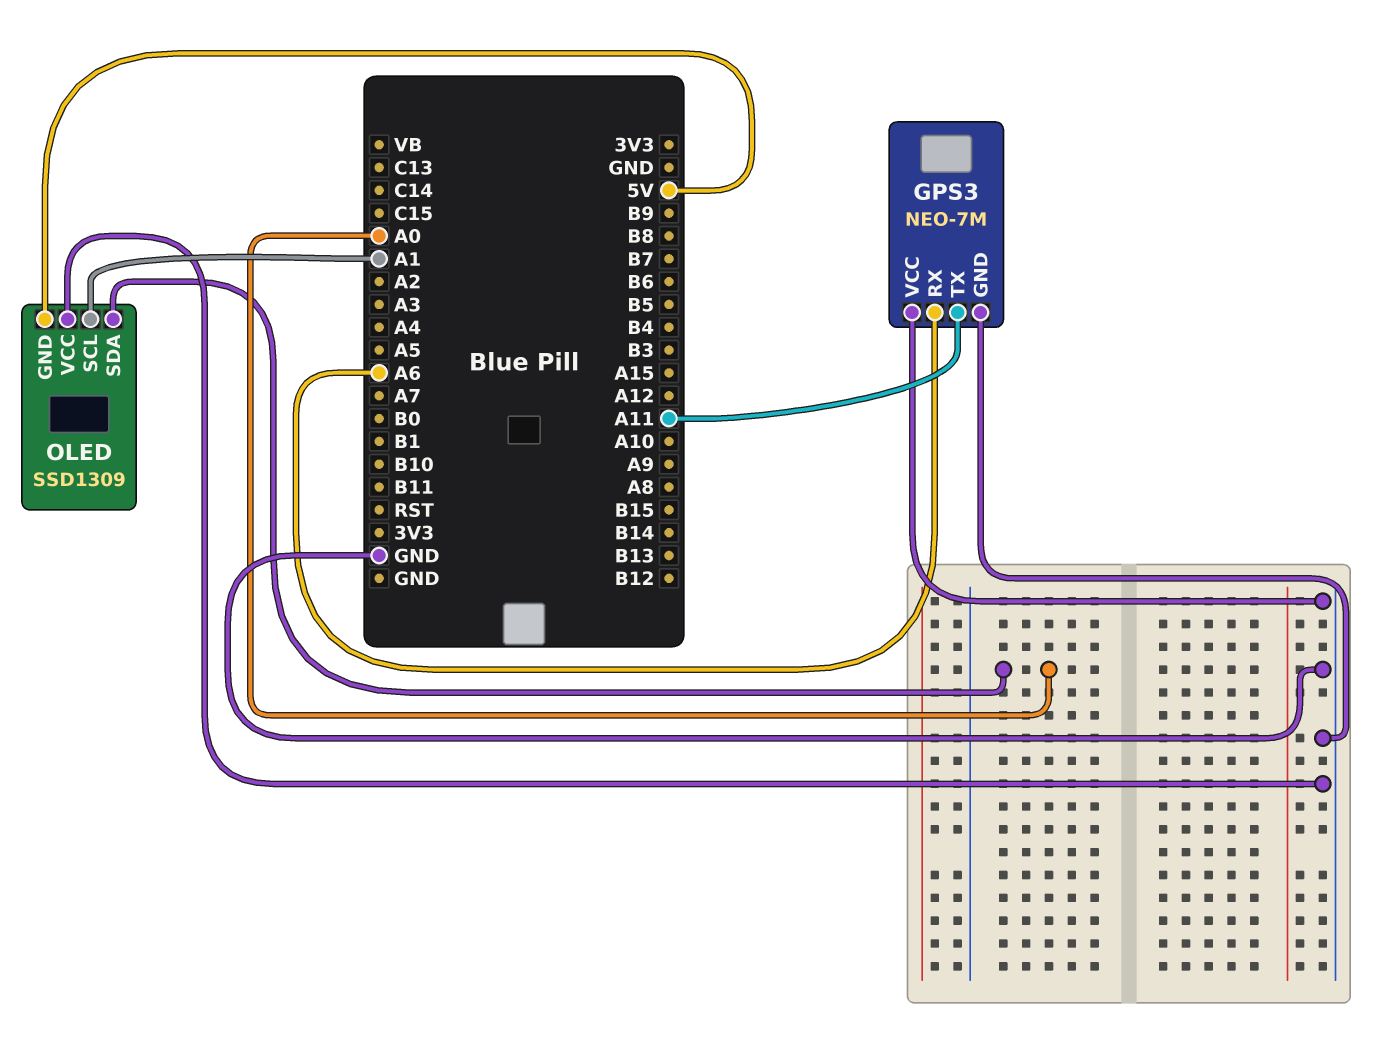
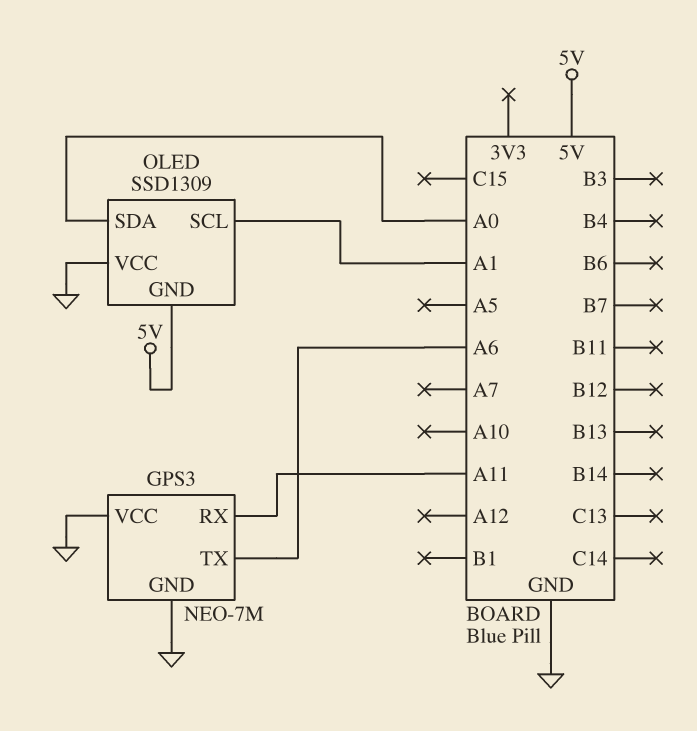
GPS3 pin RX: A6 -> A11
GPS3 pin TX: A11 -> A6

